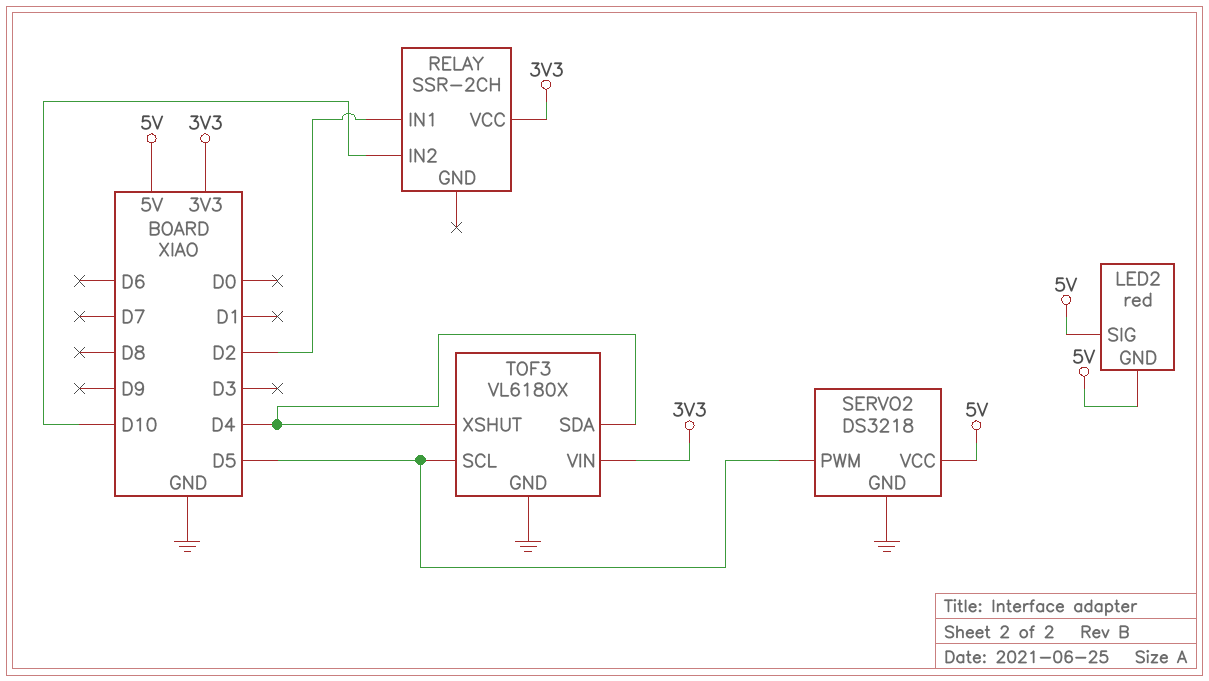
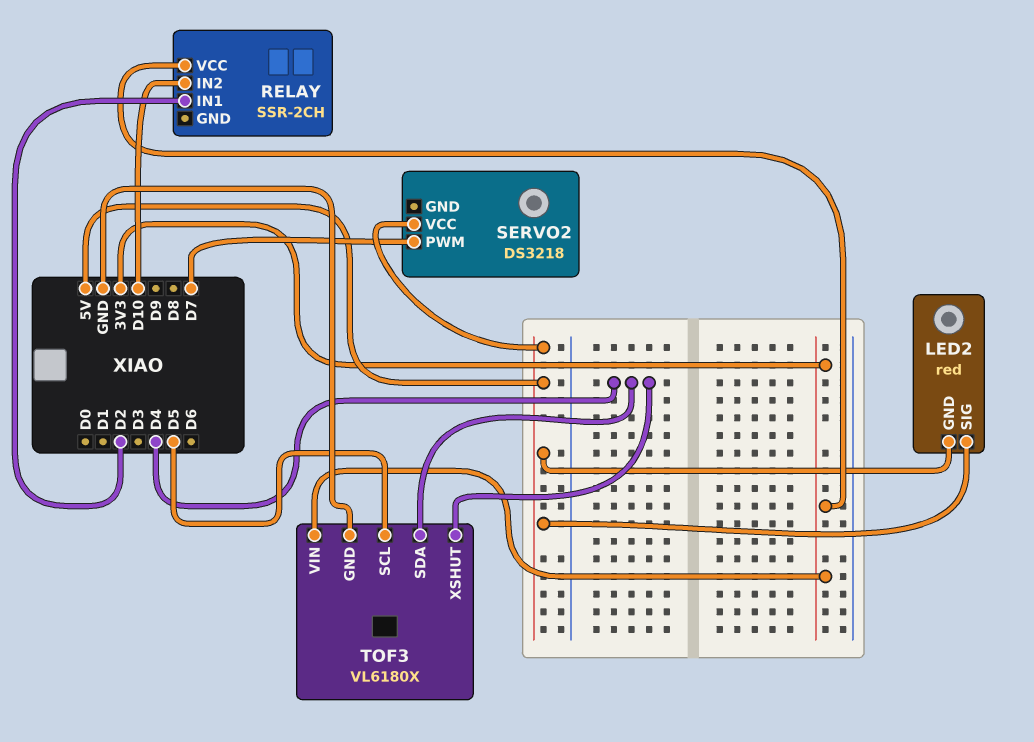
SERVO2 pin GND: GND -> none
SERVO2 pin PWM: D5 -> D7

